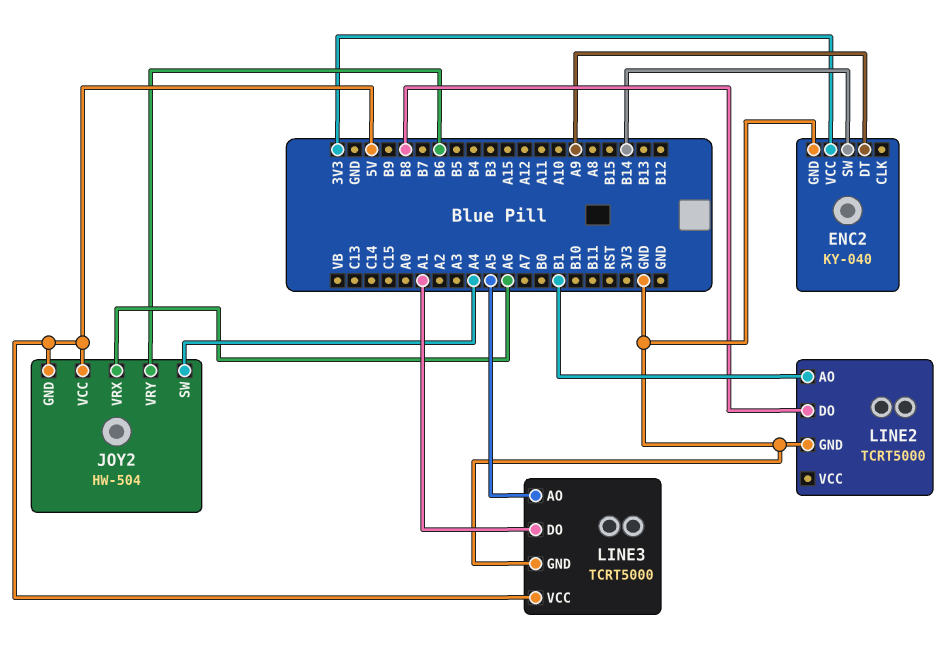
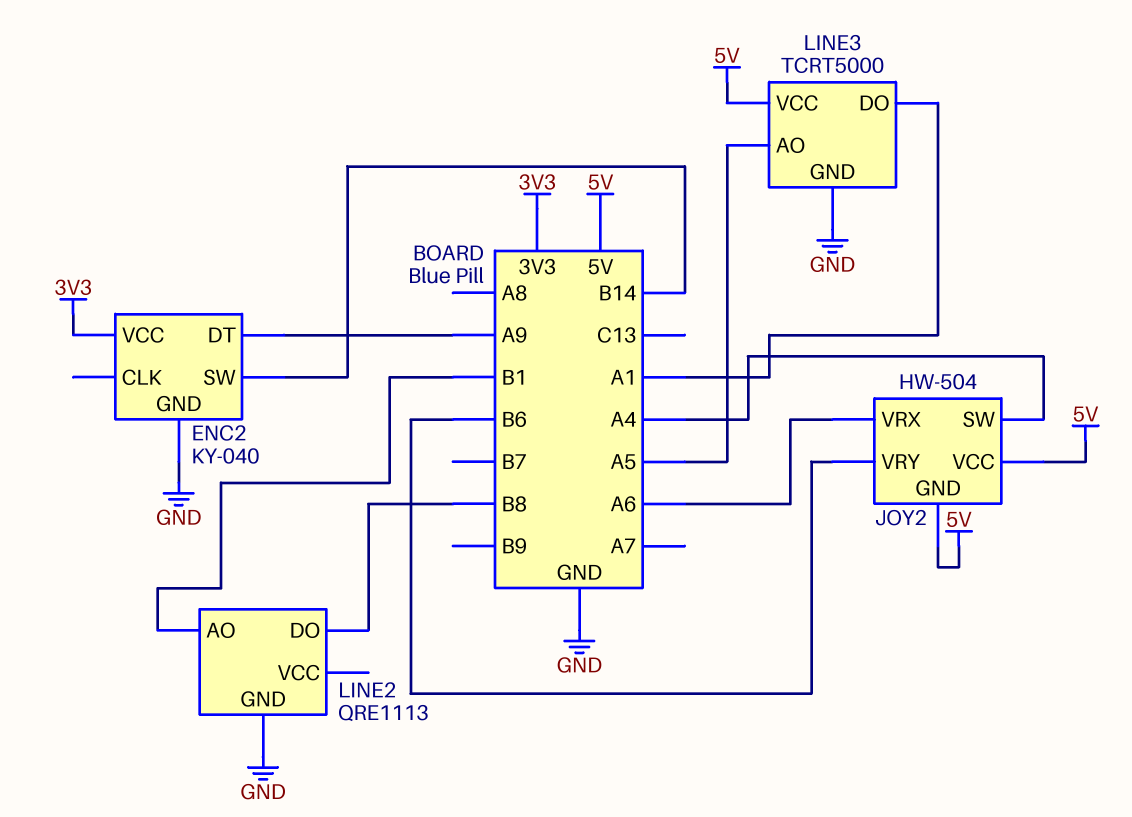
LINE2: TCRT5000 -> QRE1113

